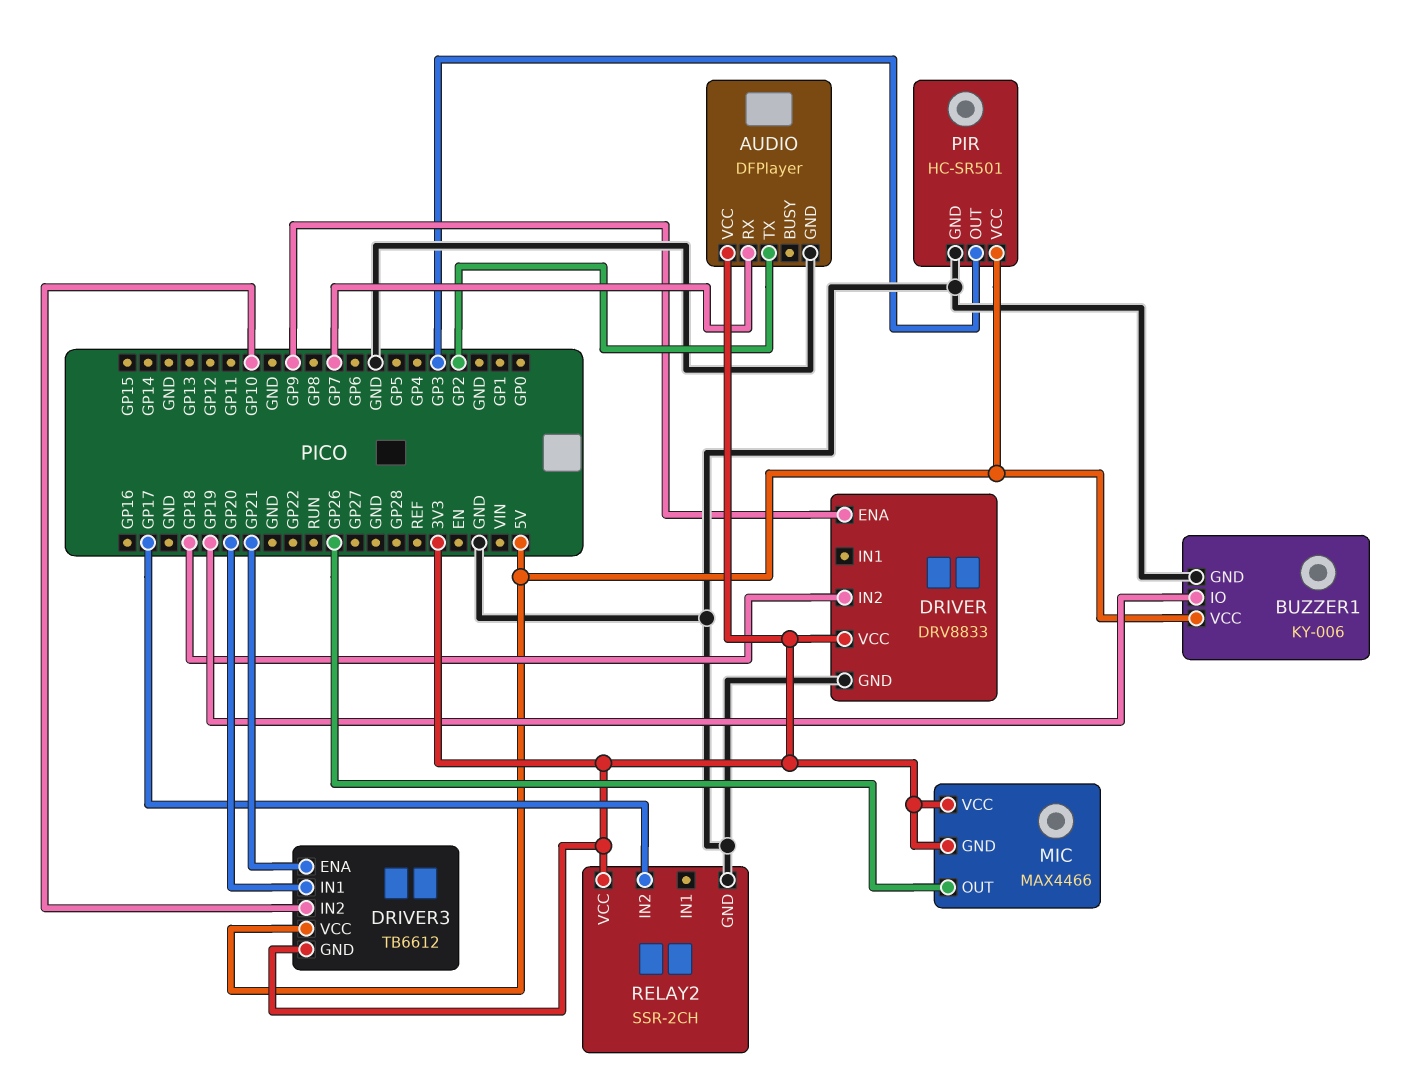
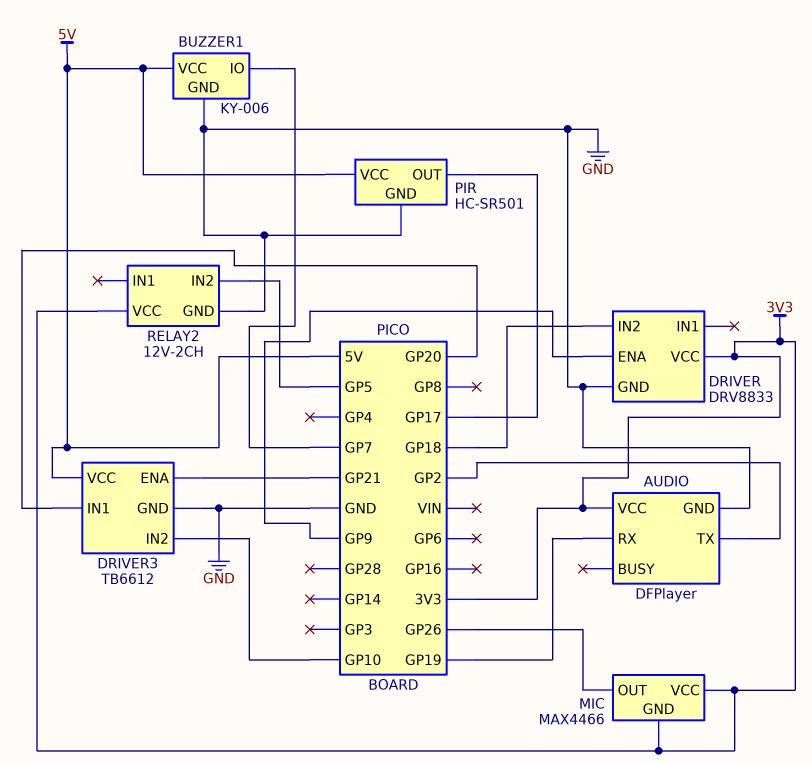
AUDIO pin RX: GP7 -> GP19
BUZZER1 pin IO: GP19 -> GP7
DRIVER3 pin GND: 3V3 -> GND
PIR pin OUT: GP3 -> GP17
RELAY2: SSR-2CH -> 12V-2CH
RELAY2 pin IN2: GP17 -> GP5

